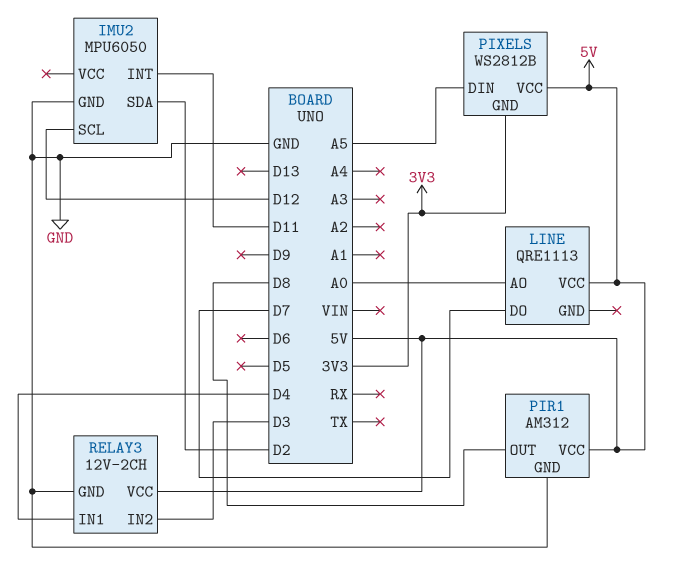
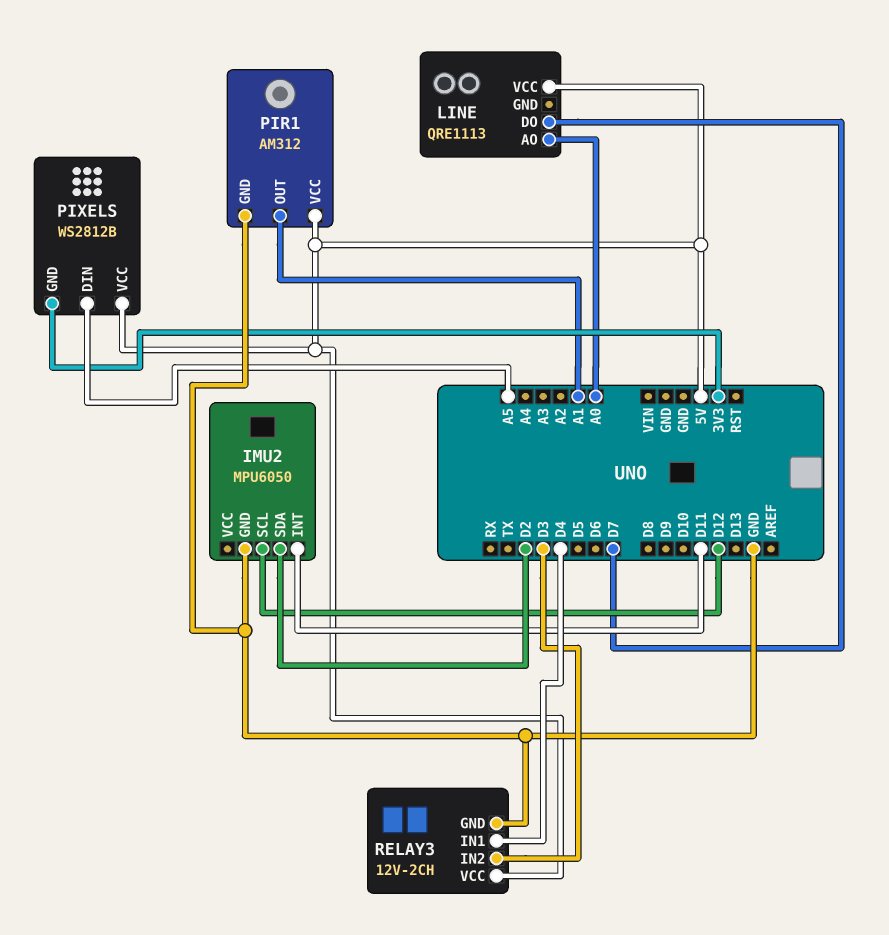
PIR1 pin OUT: D8 -> A1

